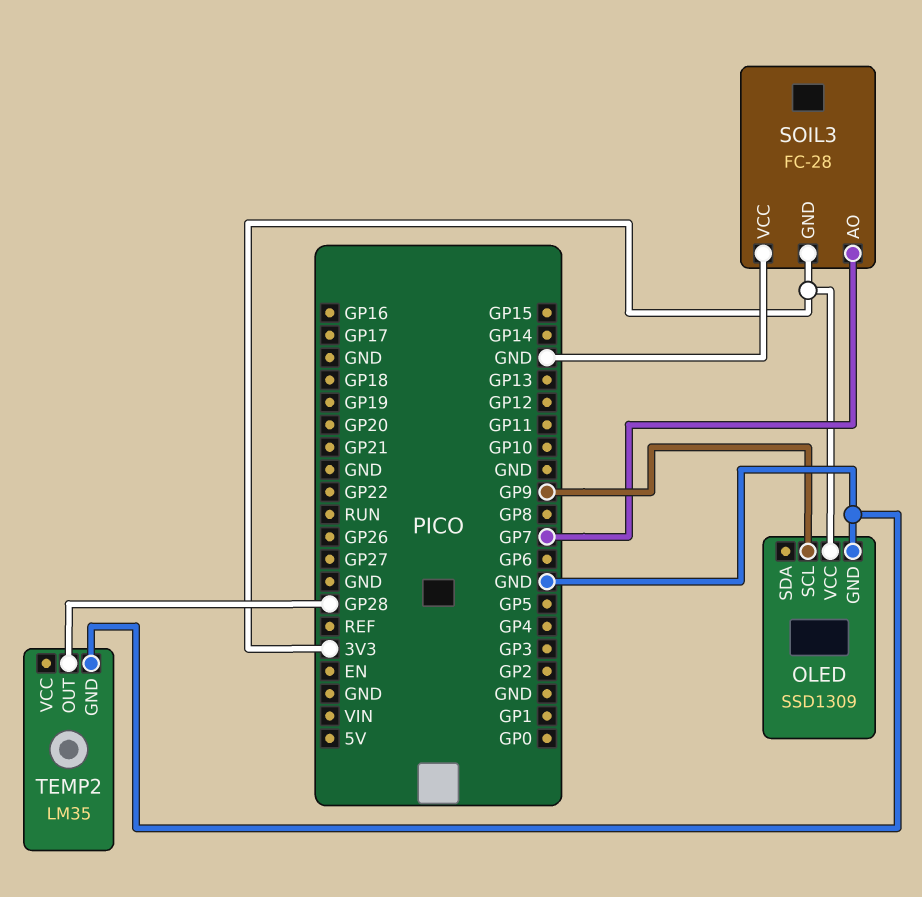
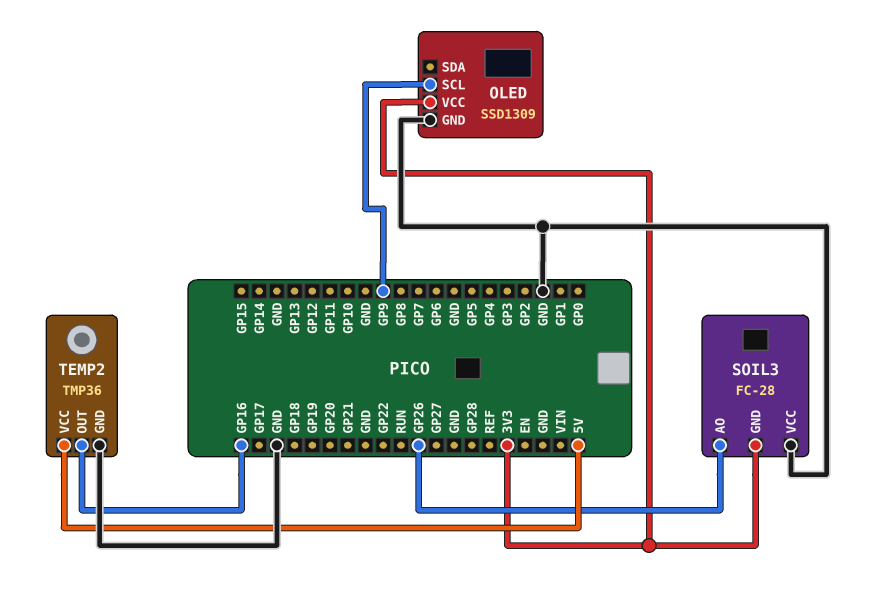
SOIL3 pin AO: GP7 -> GP26
TEMP2: LM35 -> TMP36
TEMP2 pin OUT: GP28 -> GP16
TEMP2 pin VCC: none -> 5V

